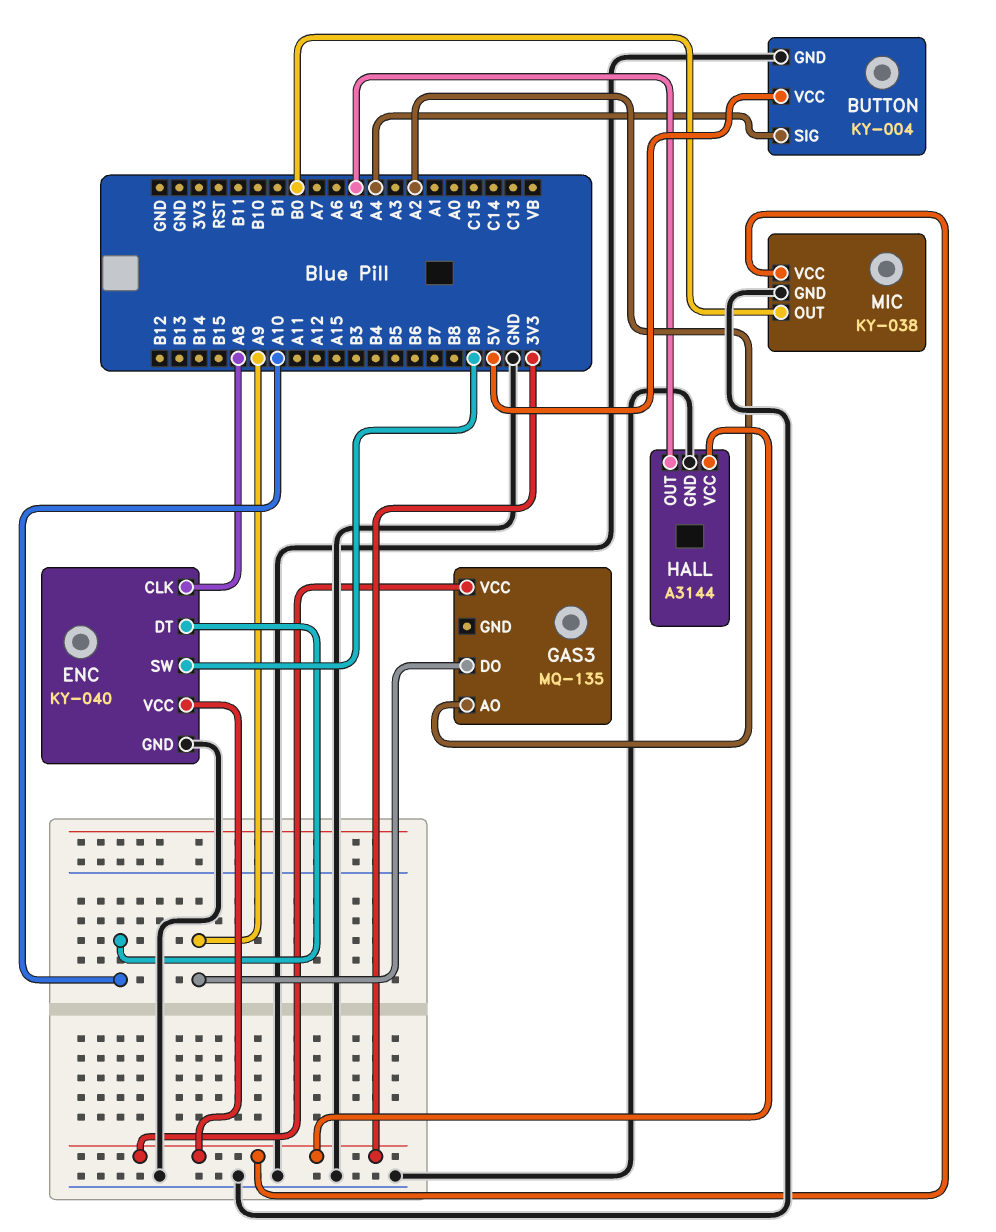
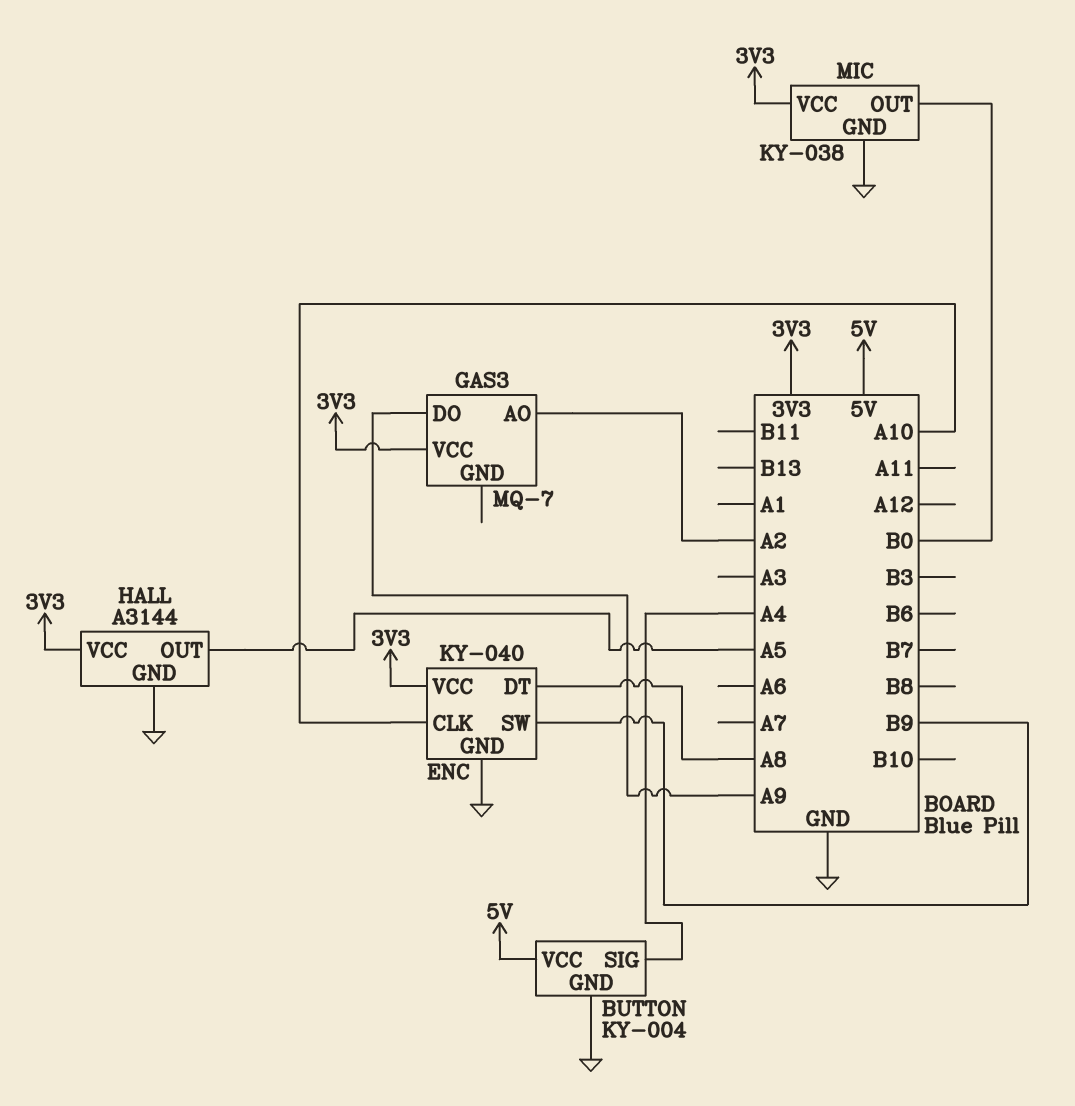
ENC pin CLK: A8 -> A10
ENC pin DT: A10 -> A8
GAS3: MQ-135 -> MQ-7

